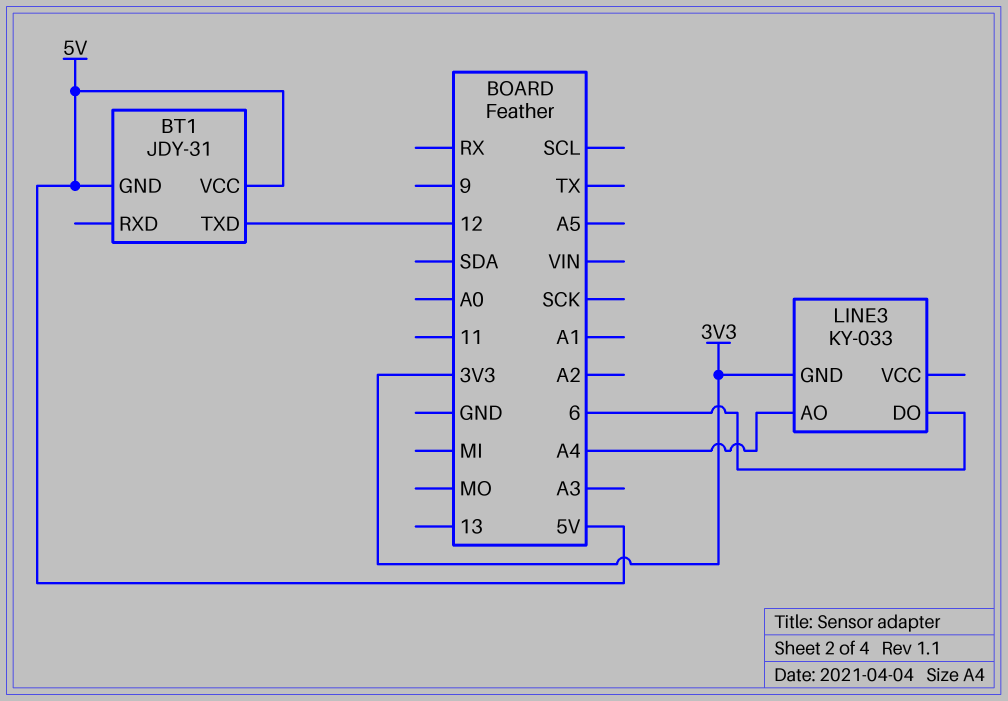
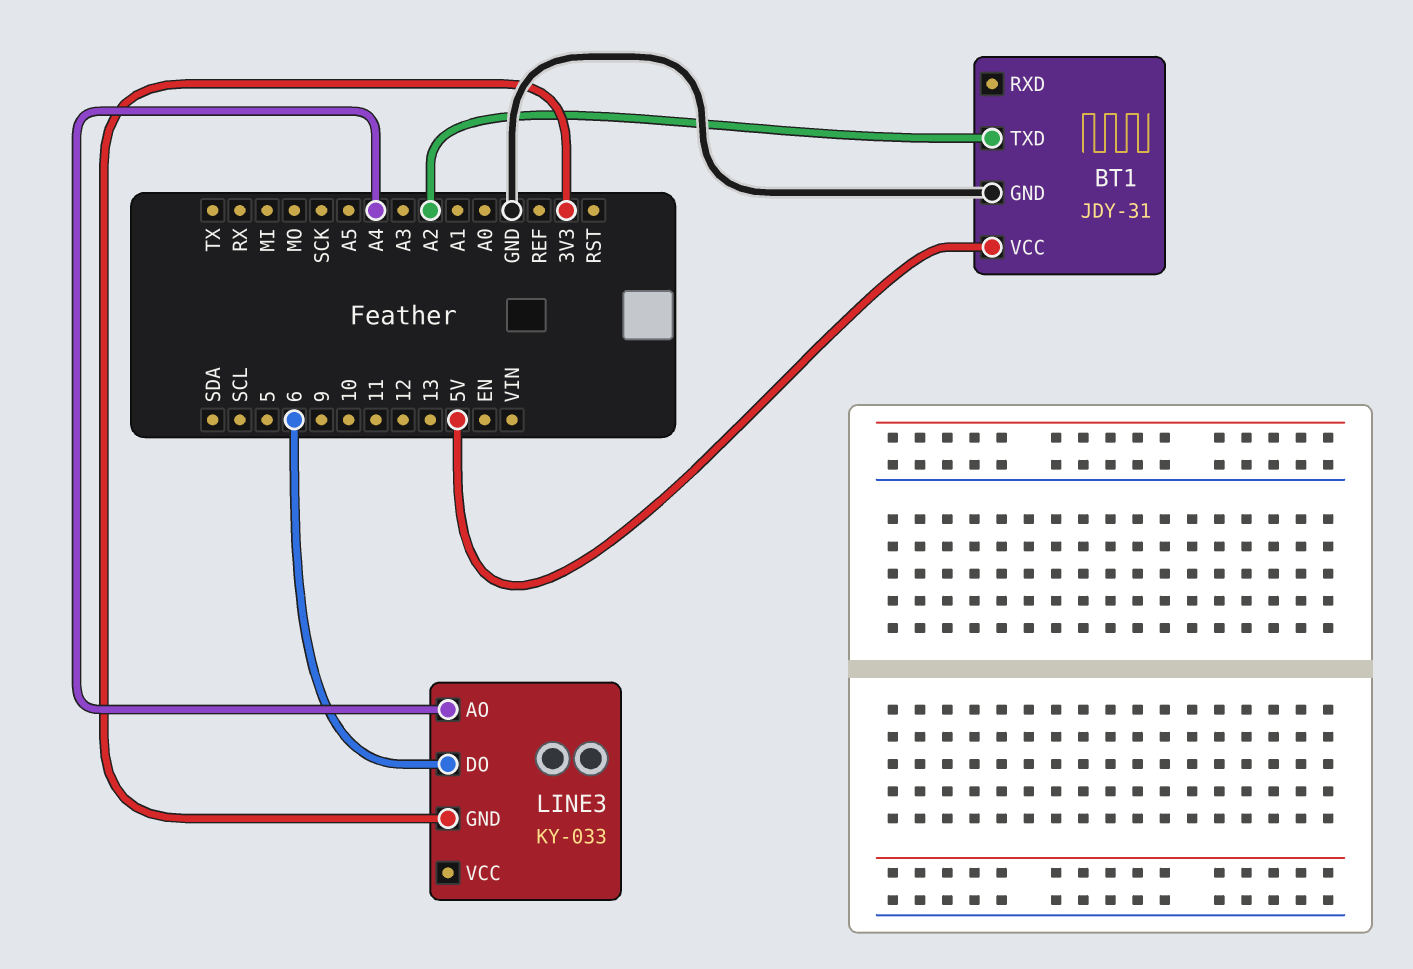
BT1 pin GND: 5V -> GND
BT1 pin TXD: 12 -> A2

